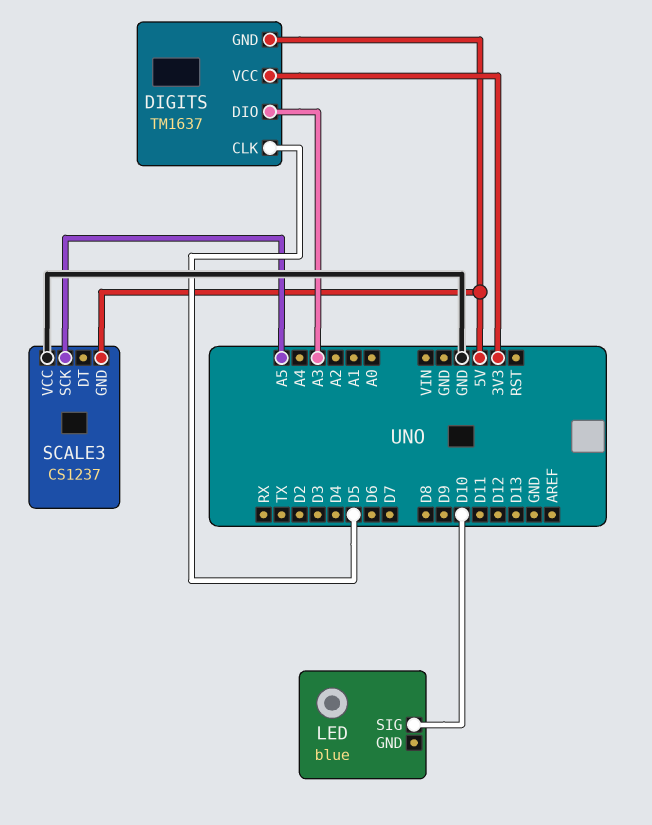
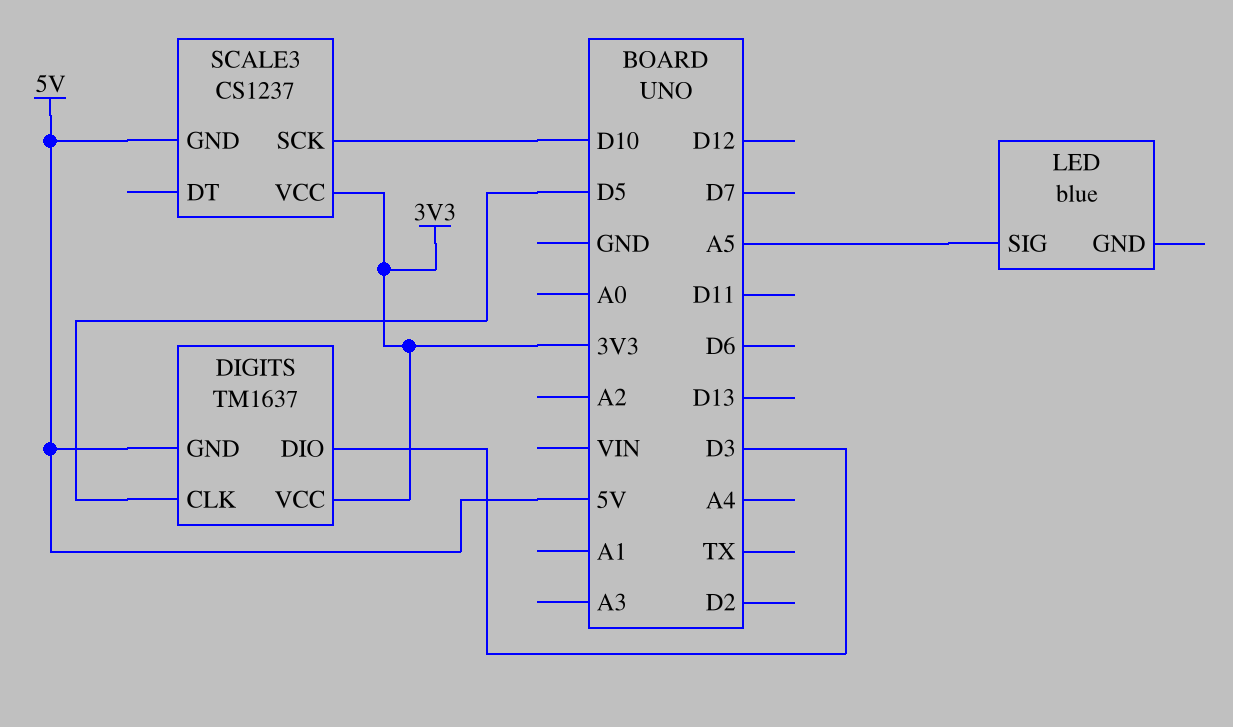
DIGITS pin DIO: A3 -> D3
LED pin SIG: D10 -> A5
SCALE3 pin SCK: A5 -> D10
SCALE3 pin VCC: GND -> 3V3

